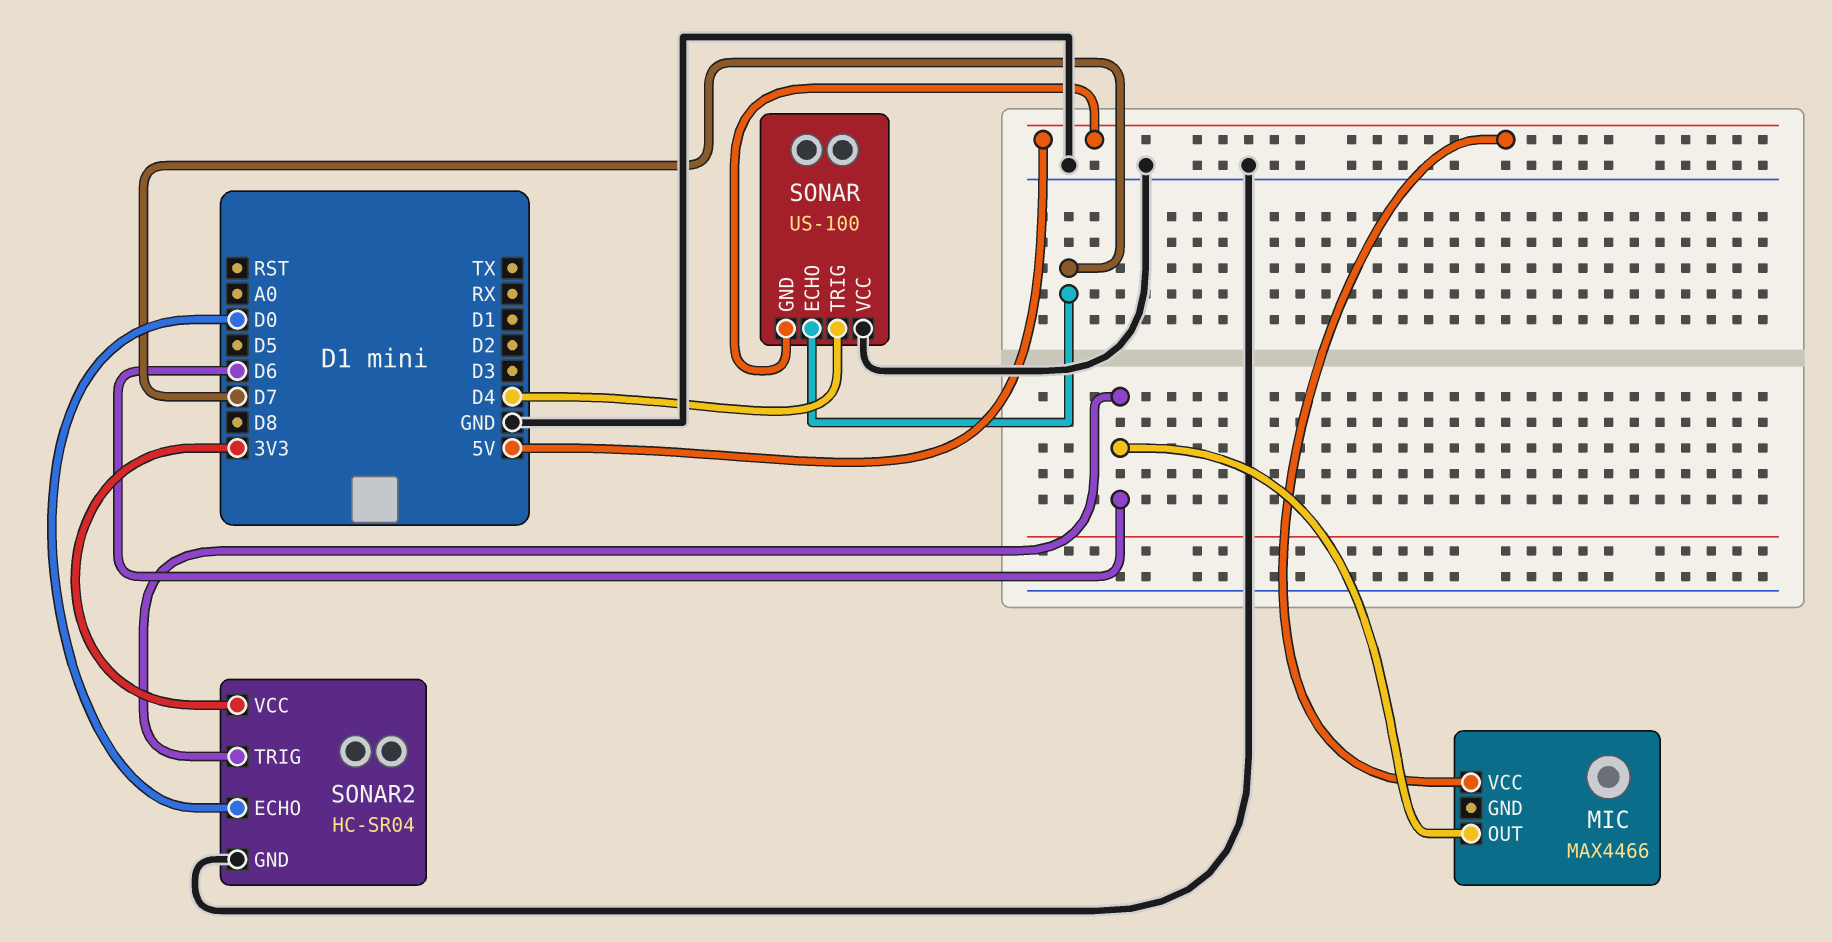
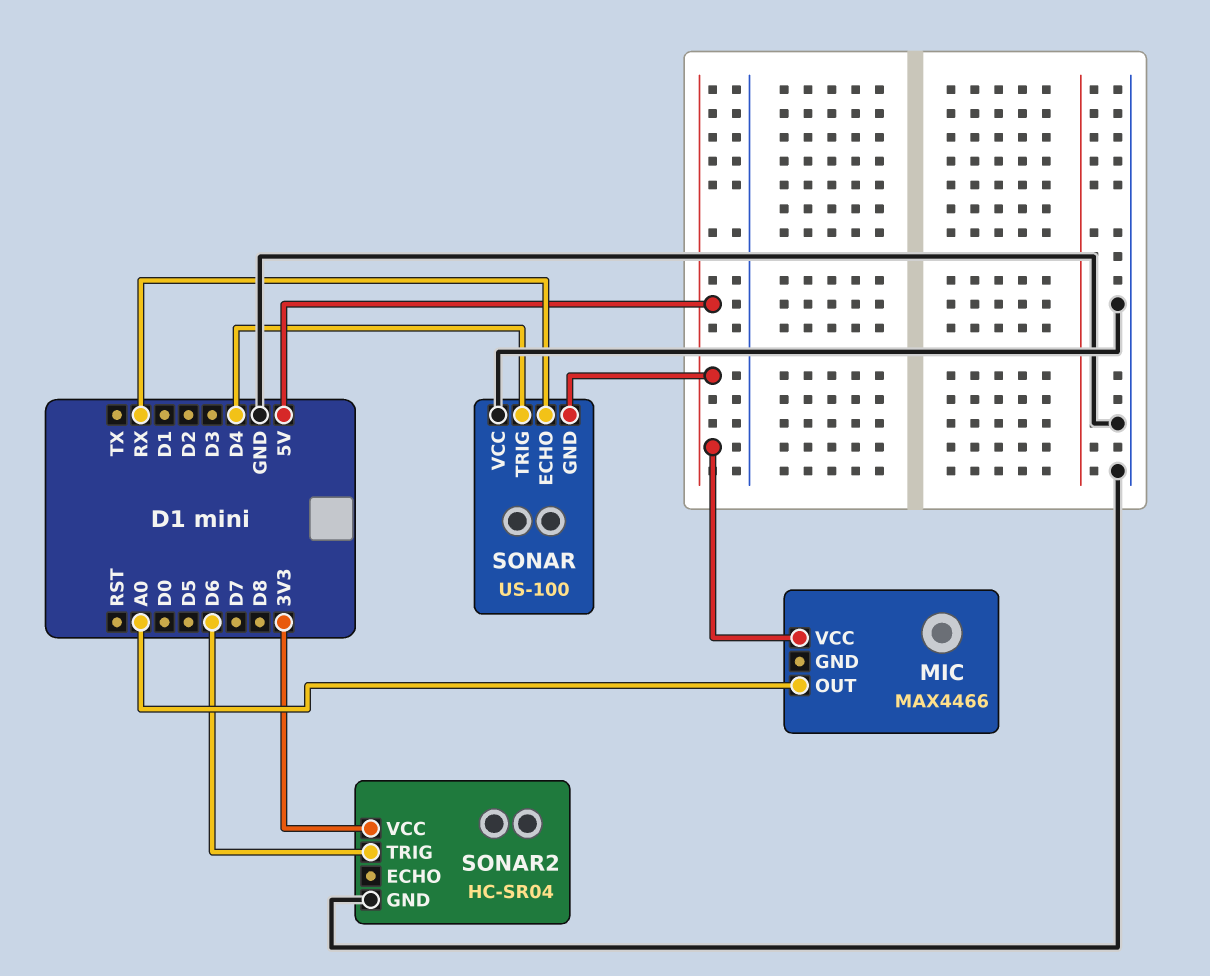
MIC pin OUT: D6 -> A0
SONAR pin ECHO: D7 -> RX
SONAR2 pin ECHO: D0 -> none

